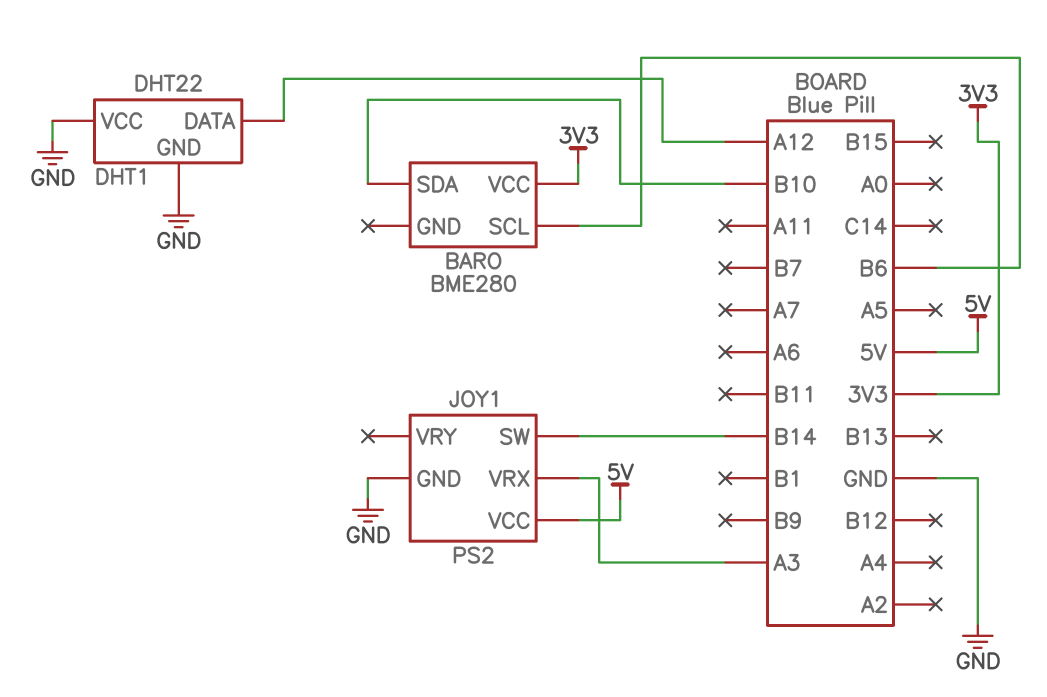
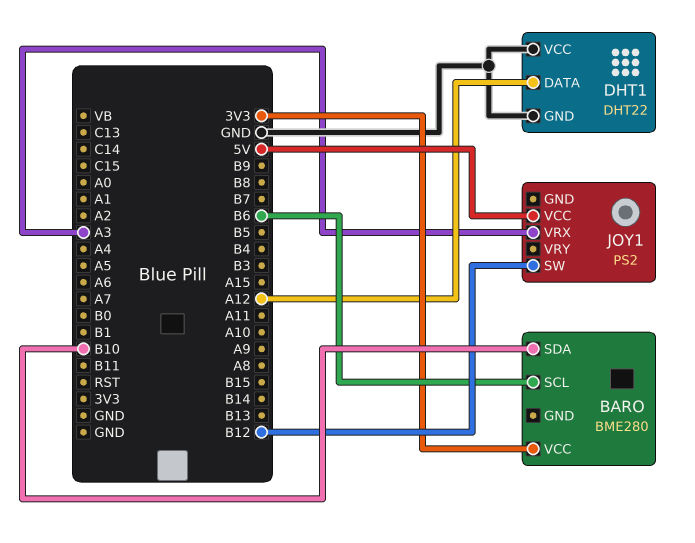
JOY1 pin GND: GND -> none
JOY1 pin SW: B14 -> B12

